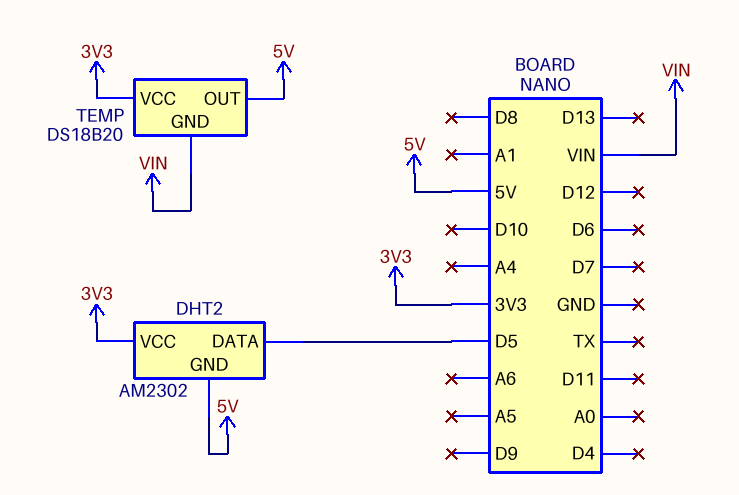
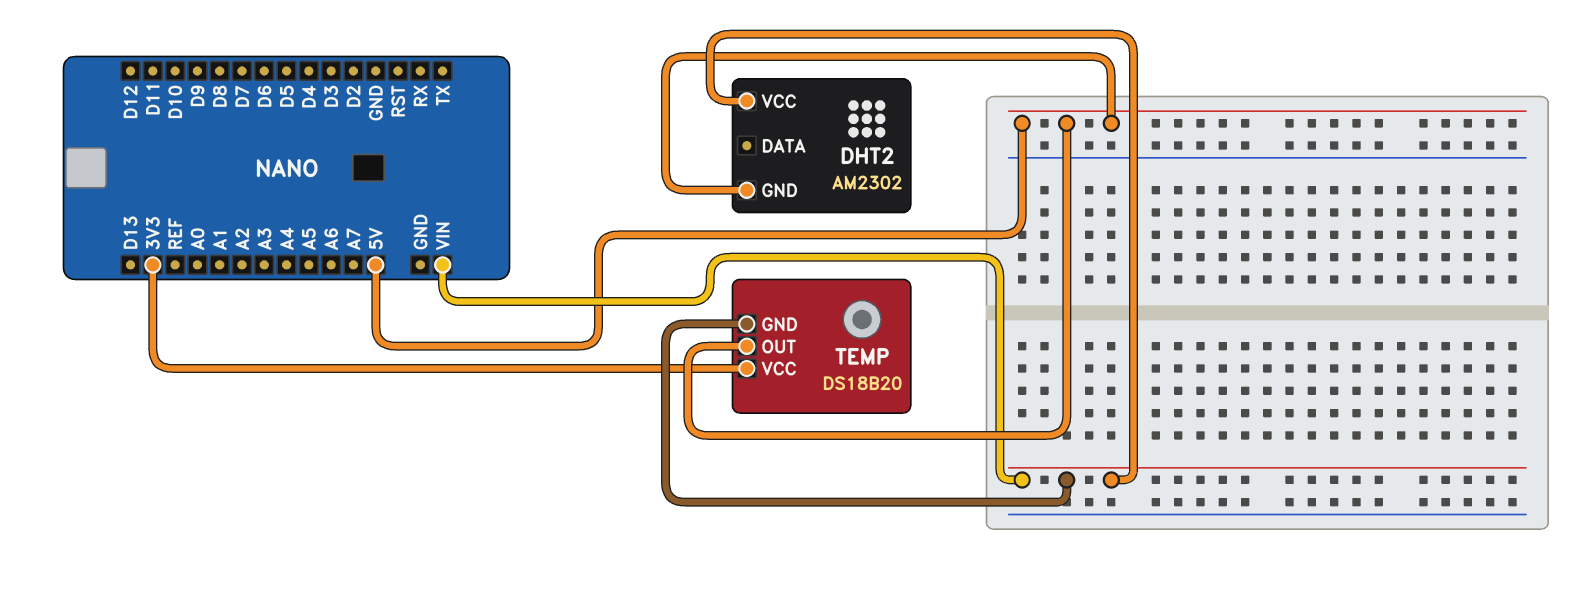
DHT2 pin DATA: D5 -> none
DHT2 pin VCC: 3V3 -> VIN

